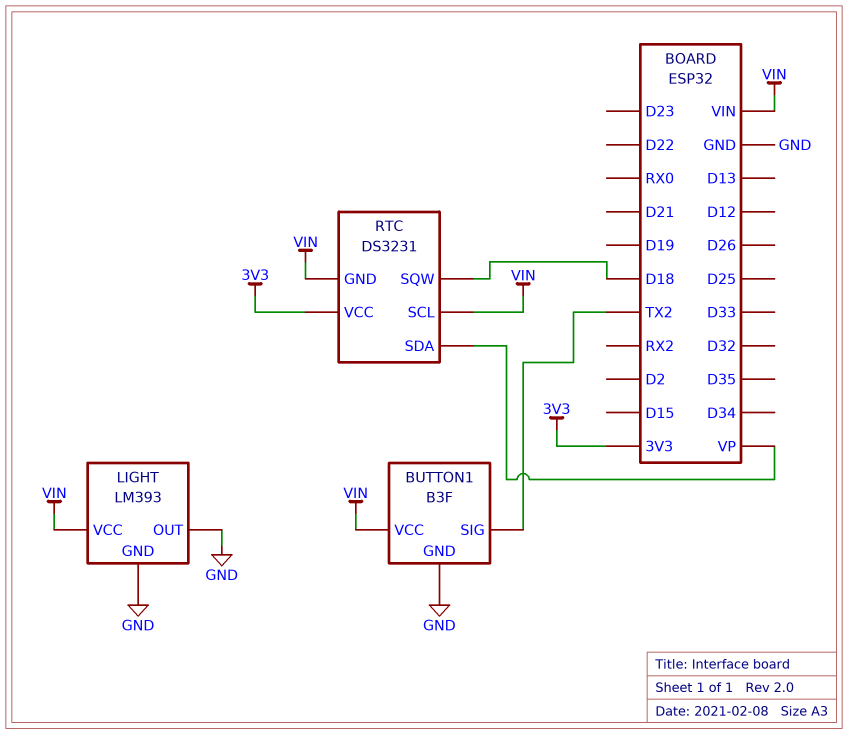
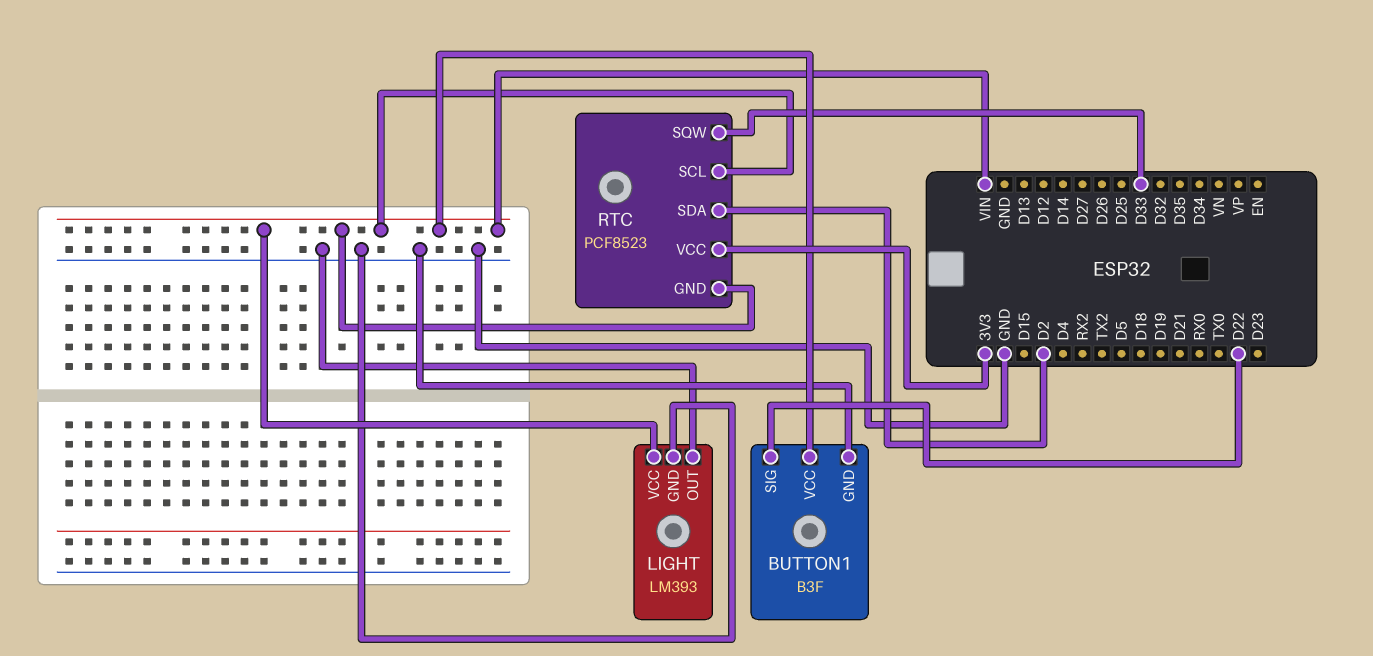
BUTTON1 pin SIG: TX2 -> D22
RTC: DS3231 -> PCF8523
RTC pin SDA: VP -> D2
RTC pin SQW: D18 -> D33

